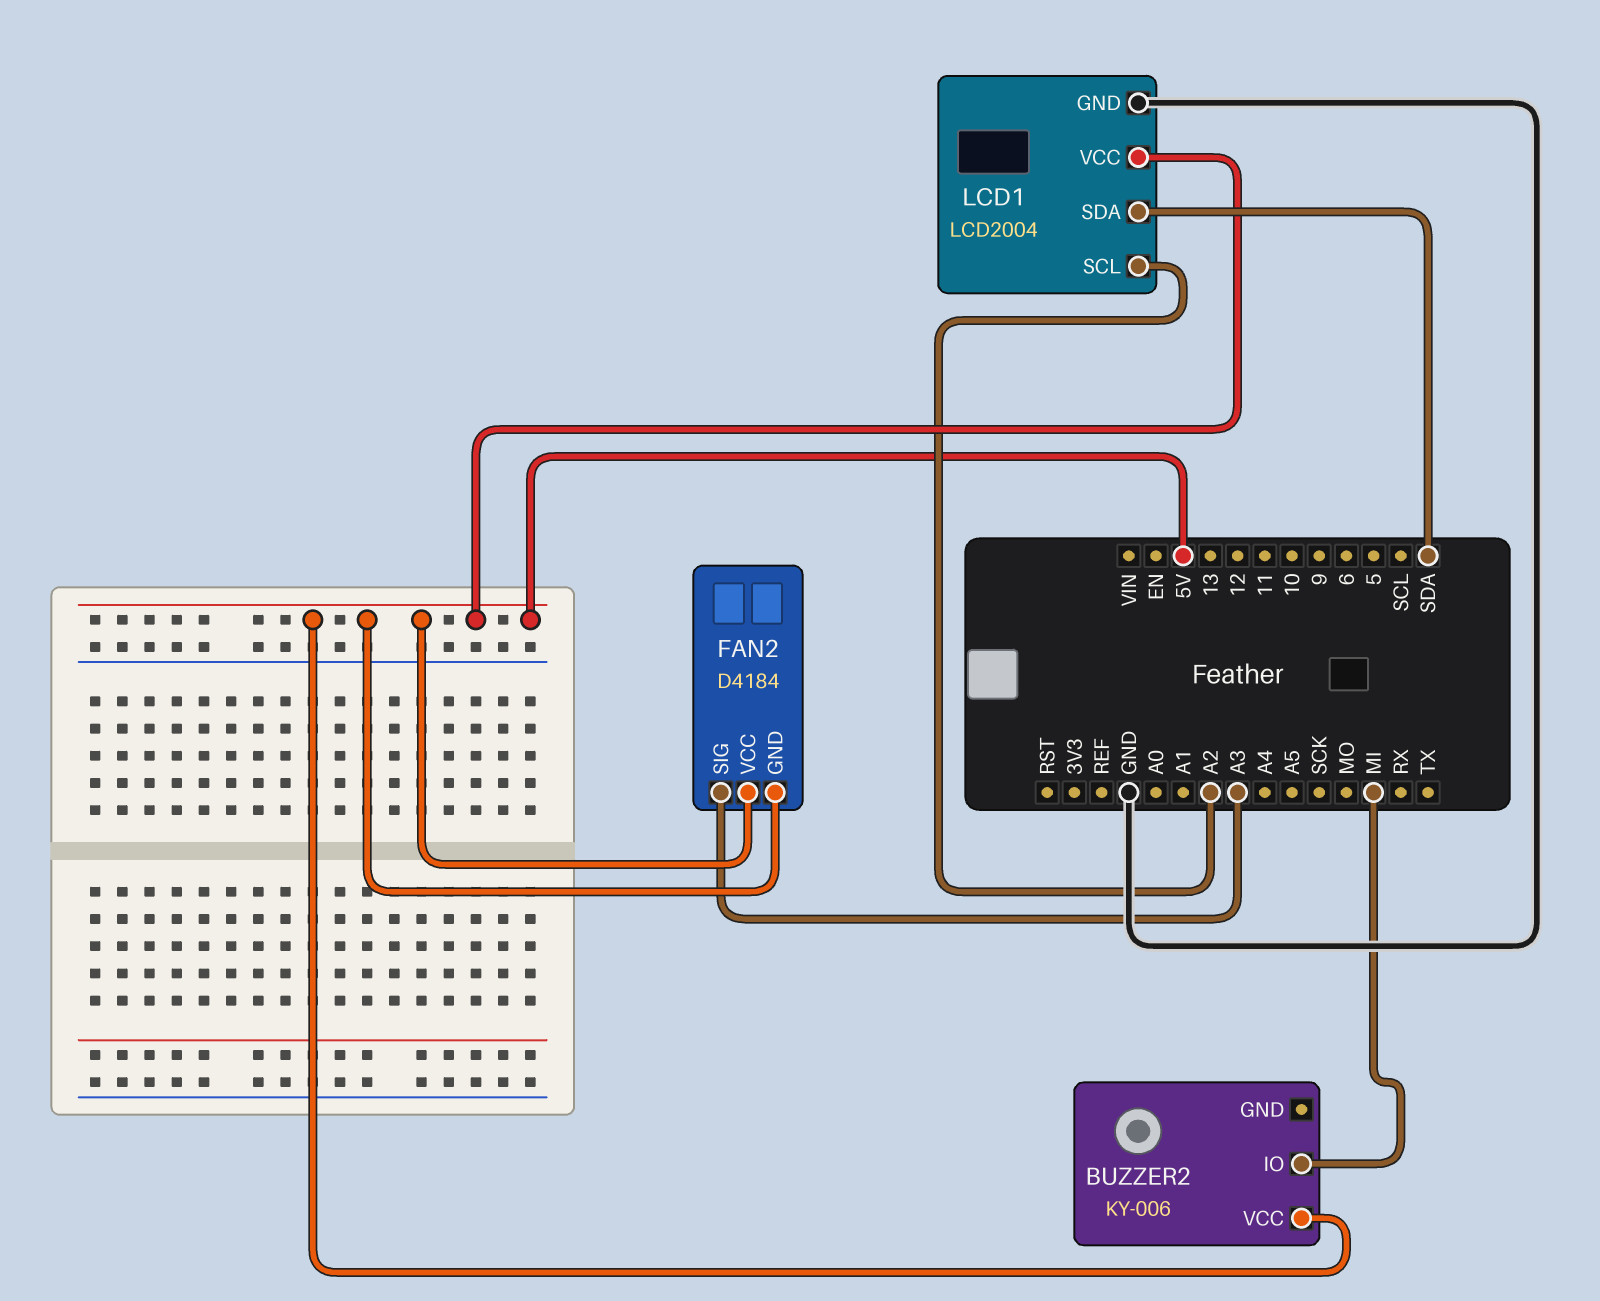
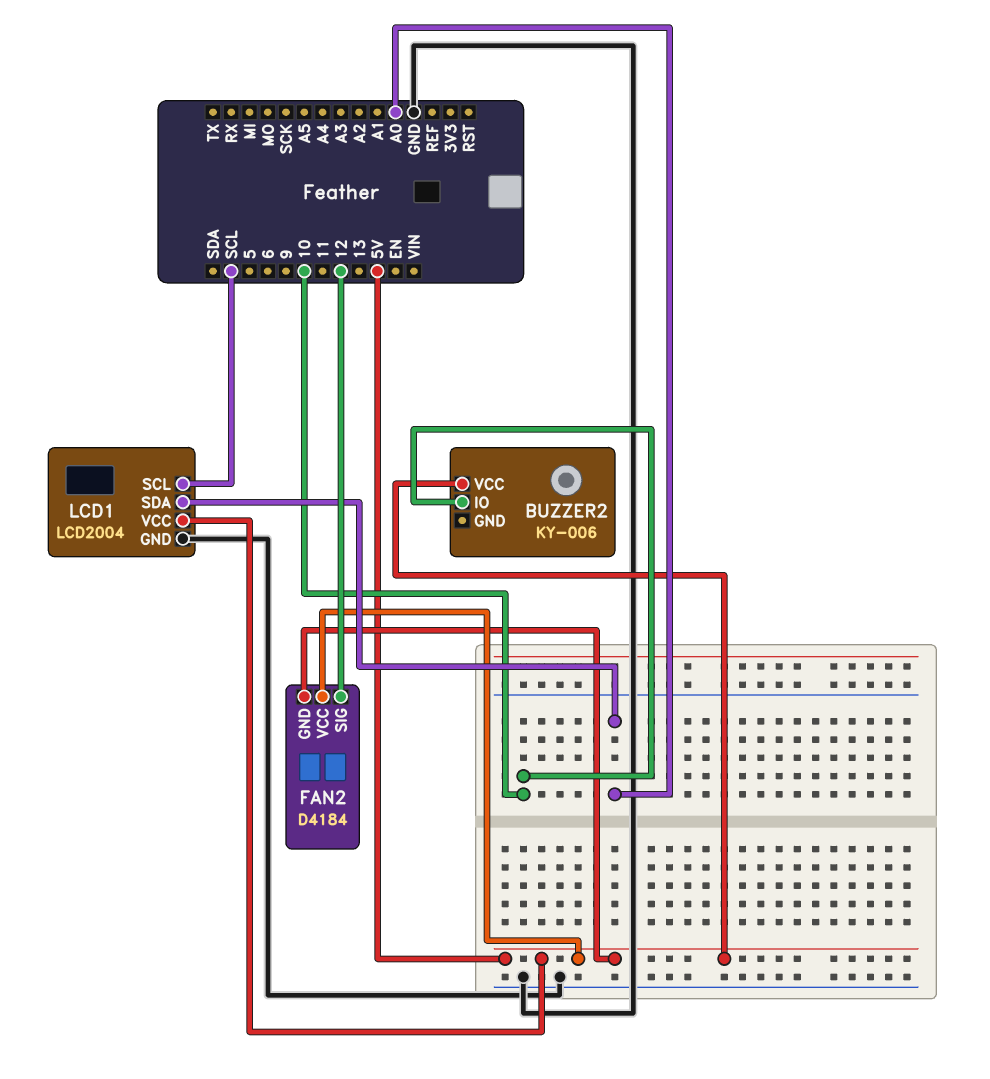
BUZZER2 pin IO: MI -> 10
FAN2 pin SIG: A3 -> 12
LCD1 pin SCL: A2 -> SCL
LCD1 pin SDA: SDA -> A0

